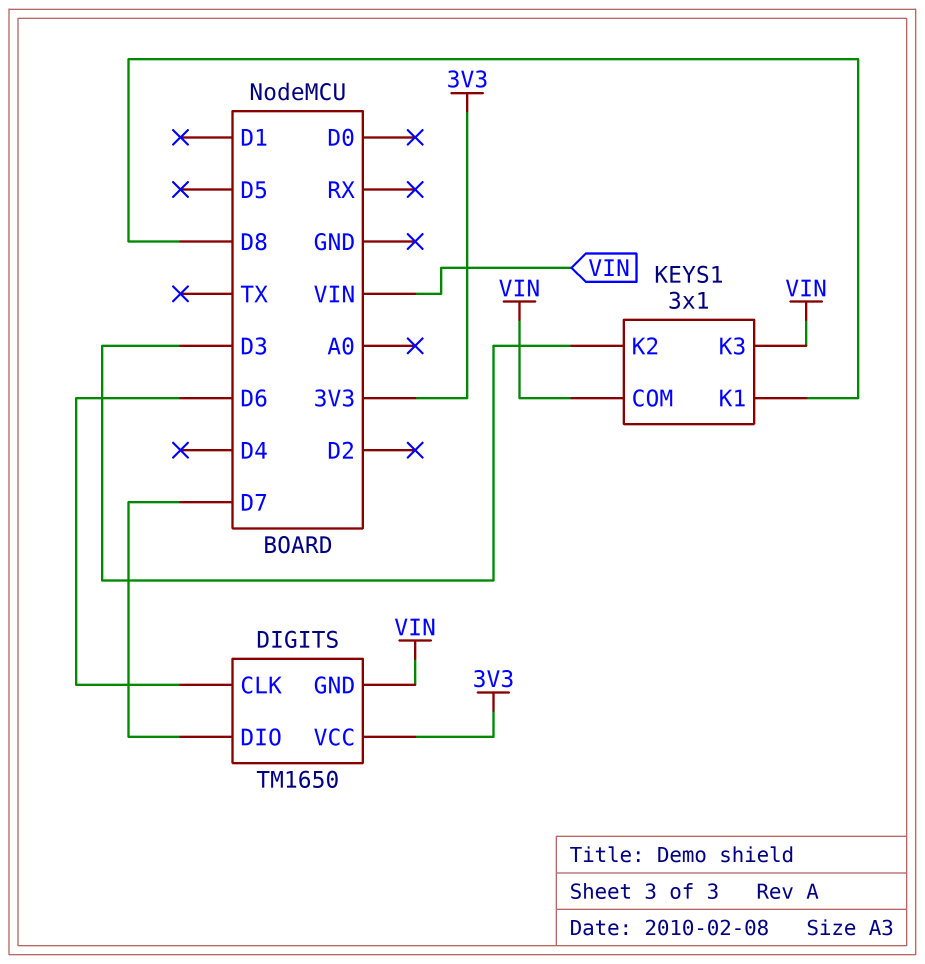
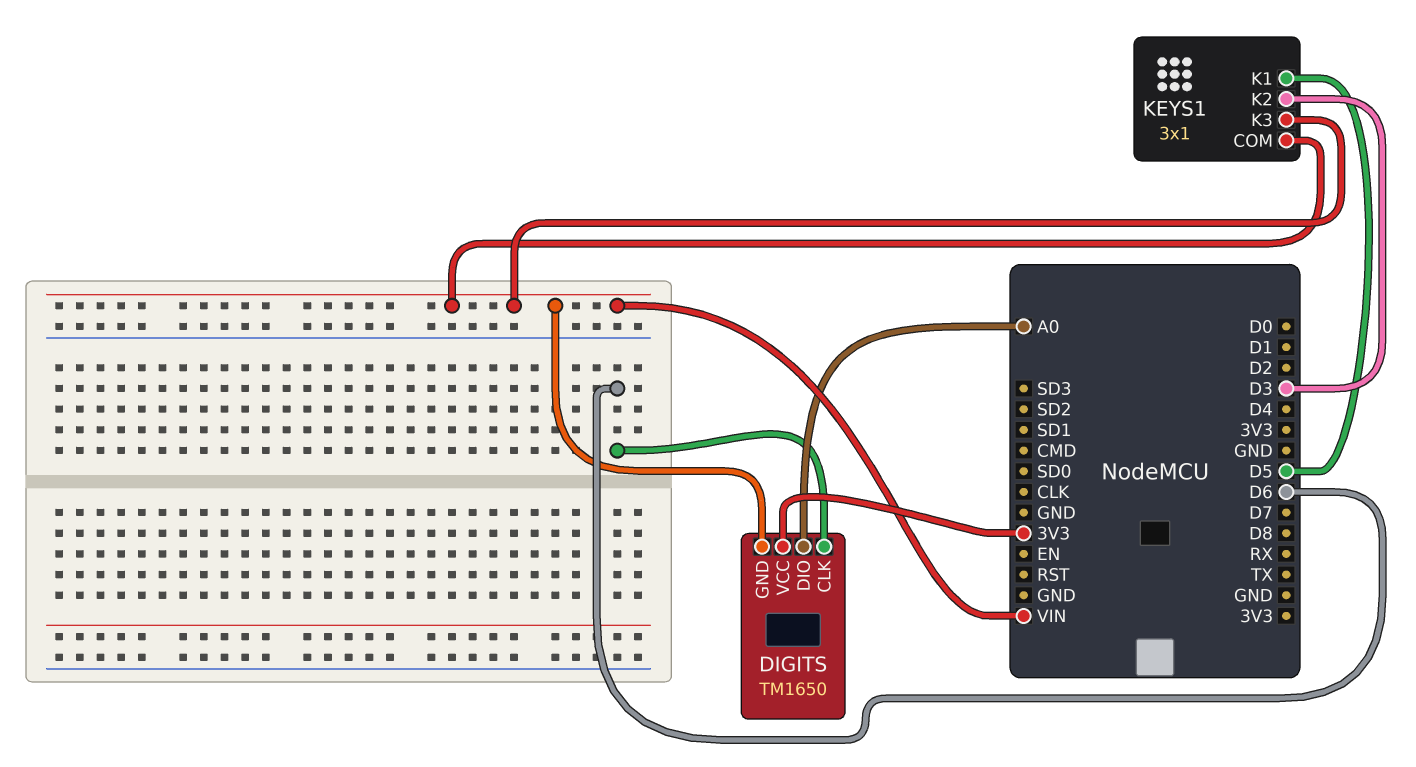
DIGITS pin DIO: D7 -> A0
KEYS1 pin K1: D8 -> D5

